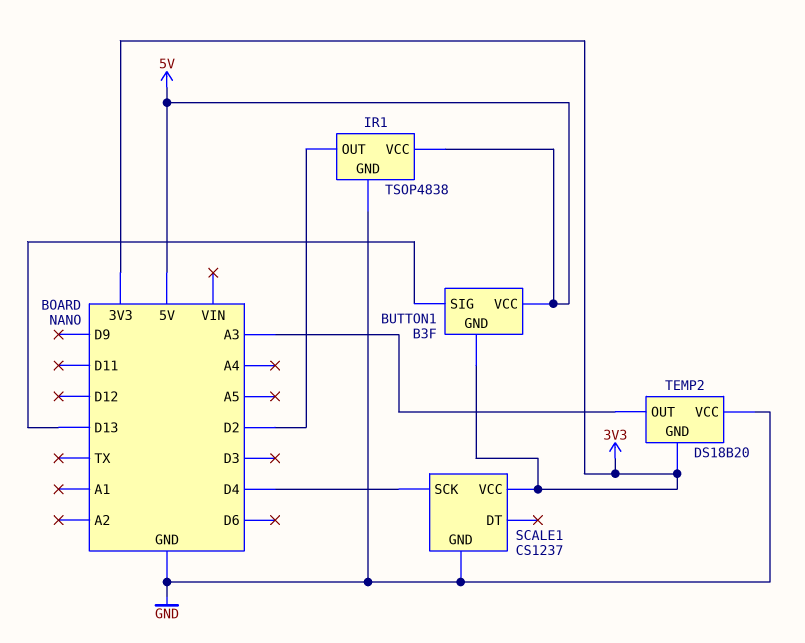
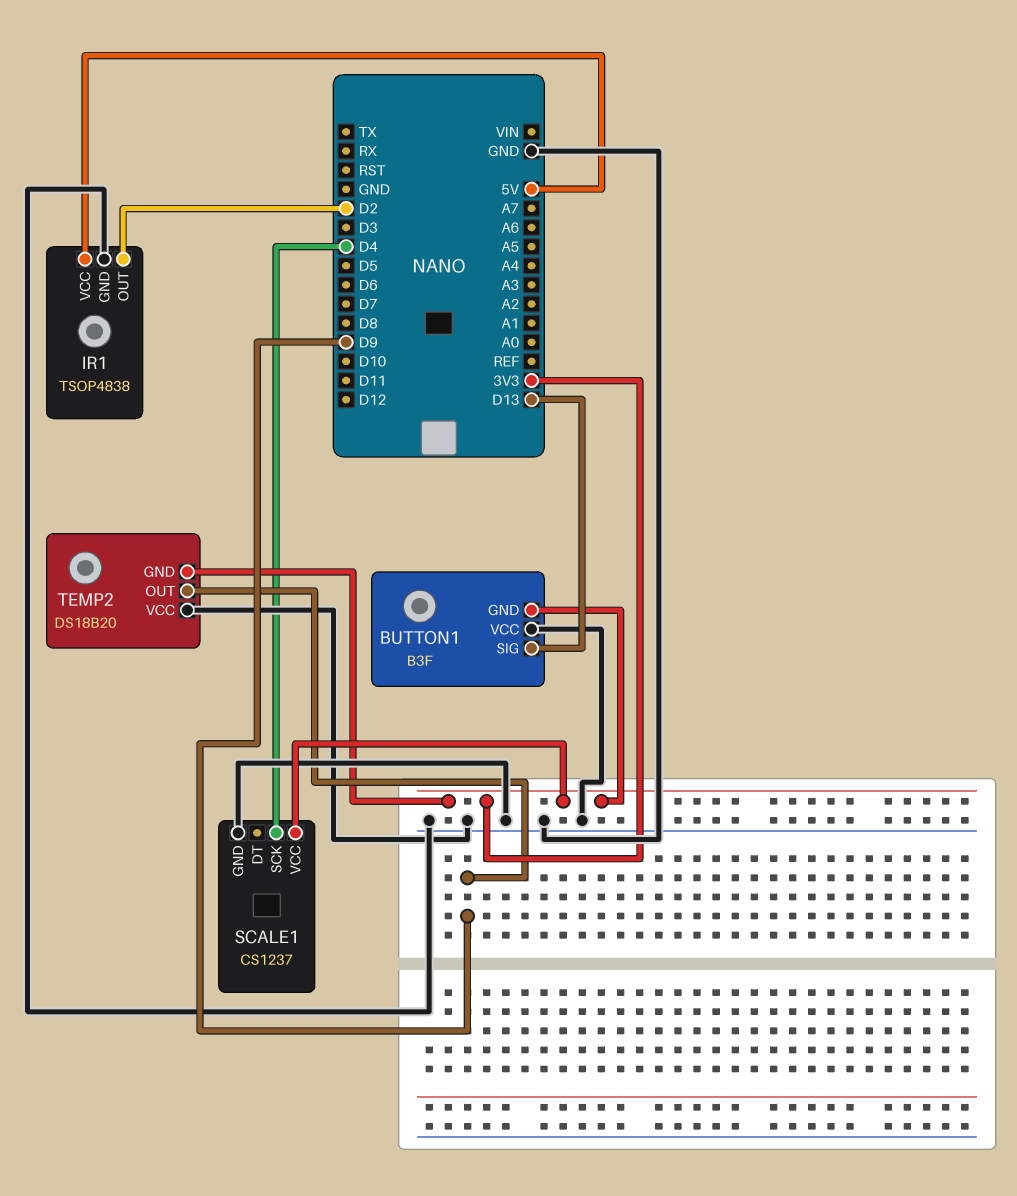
BUTTON1 pin VCC: 5V -> GND
TEMP2 pin OUT: A3 -> D9

